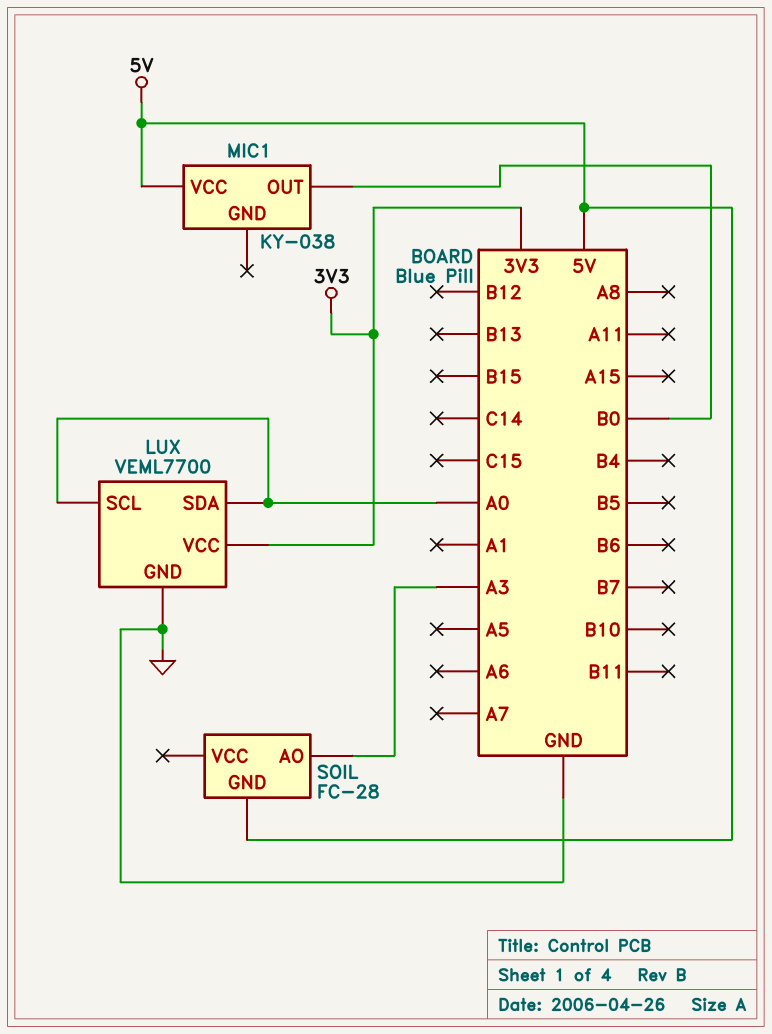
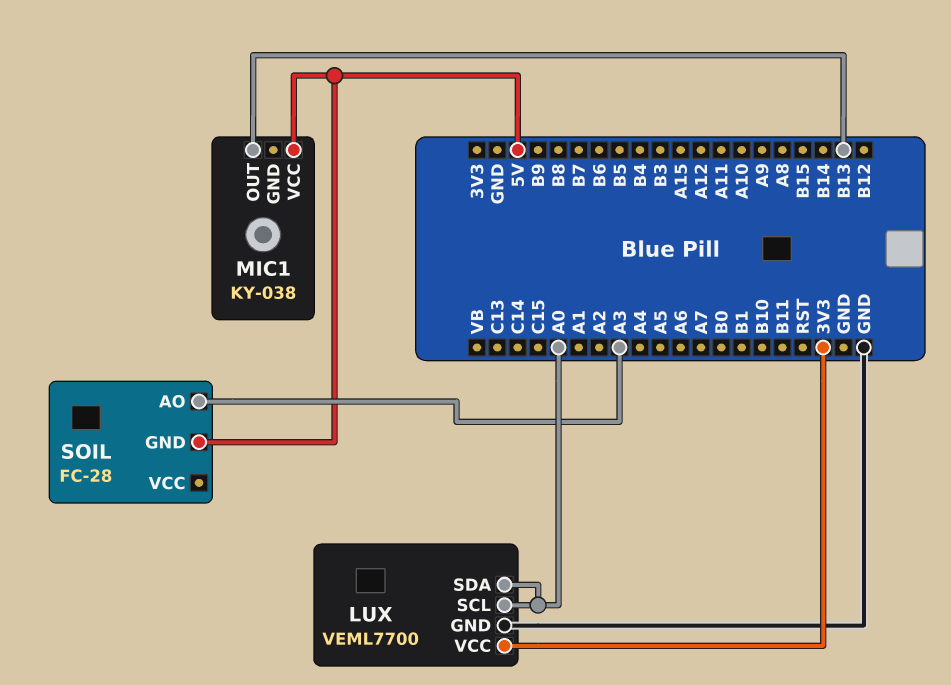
MIC1 pin OUT: B0 -> B13

